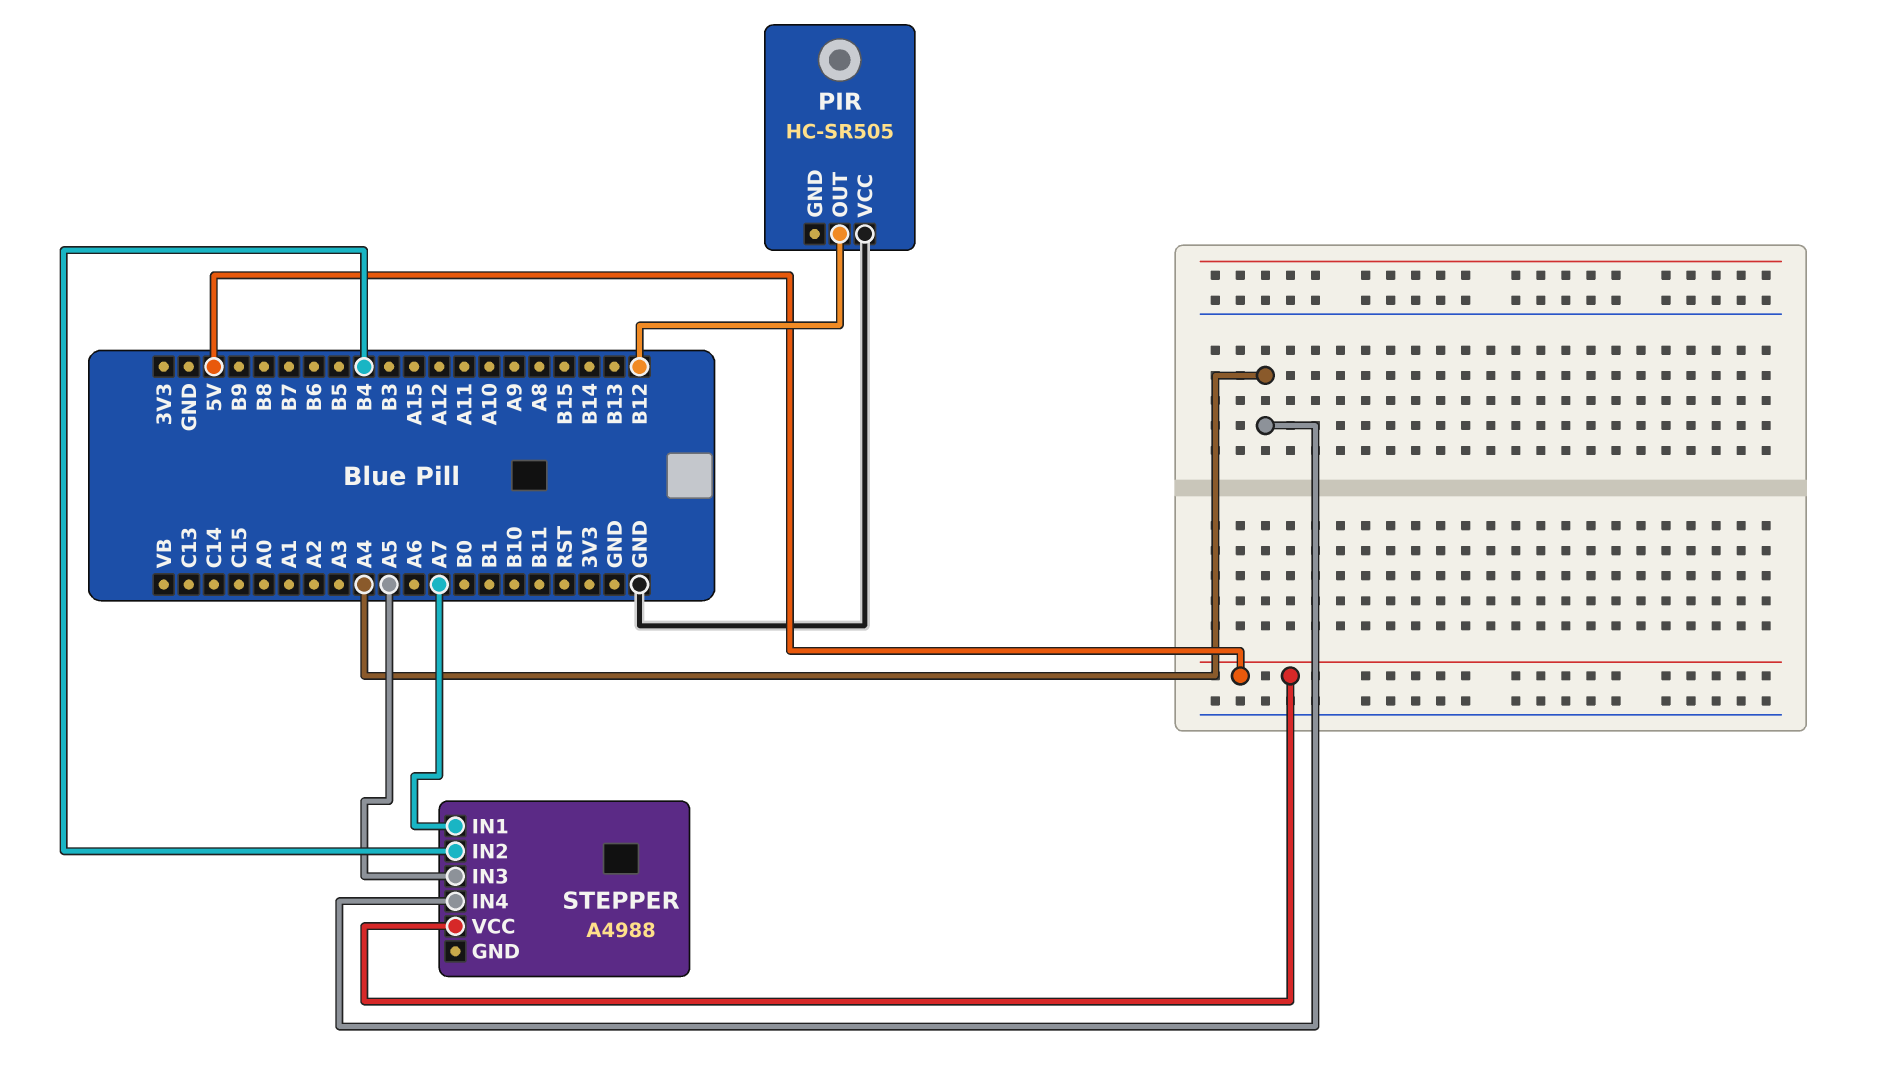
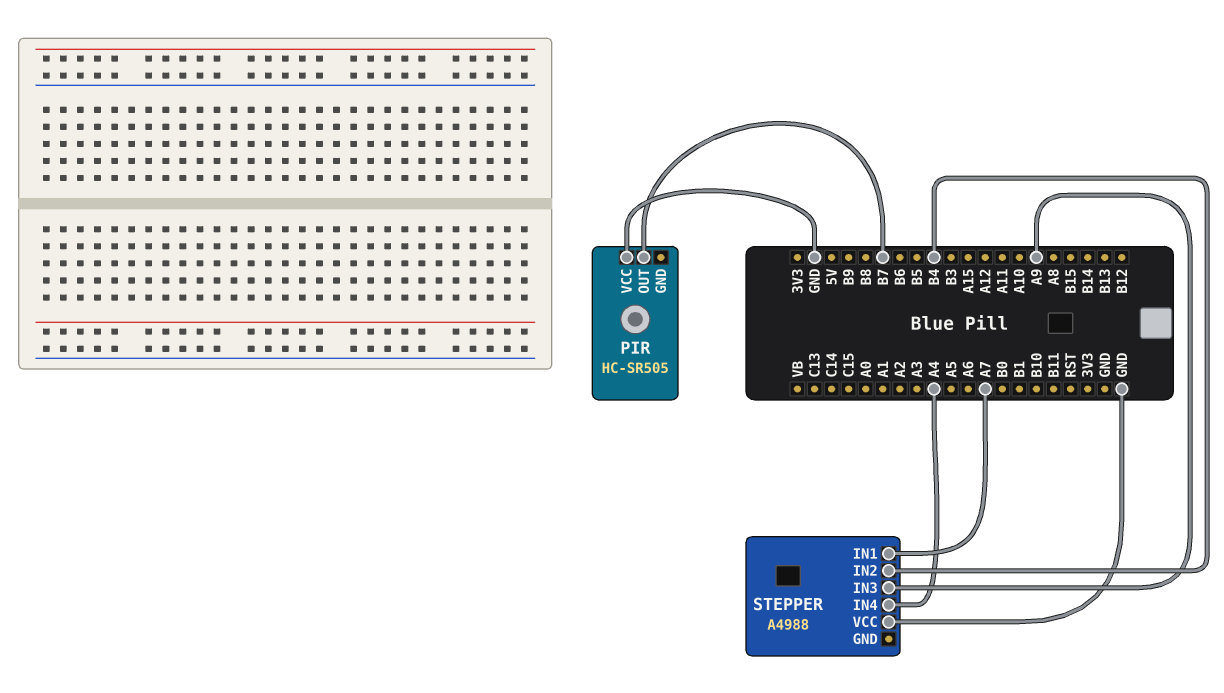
PIR pin OUT: B12 -> B7
STEPPER pin IN3: A5 -> A9
STEPPER pin VCC: 5V -> GND

